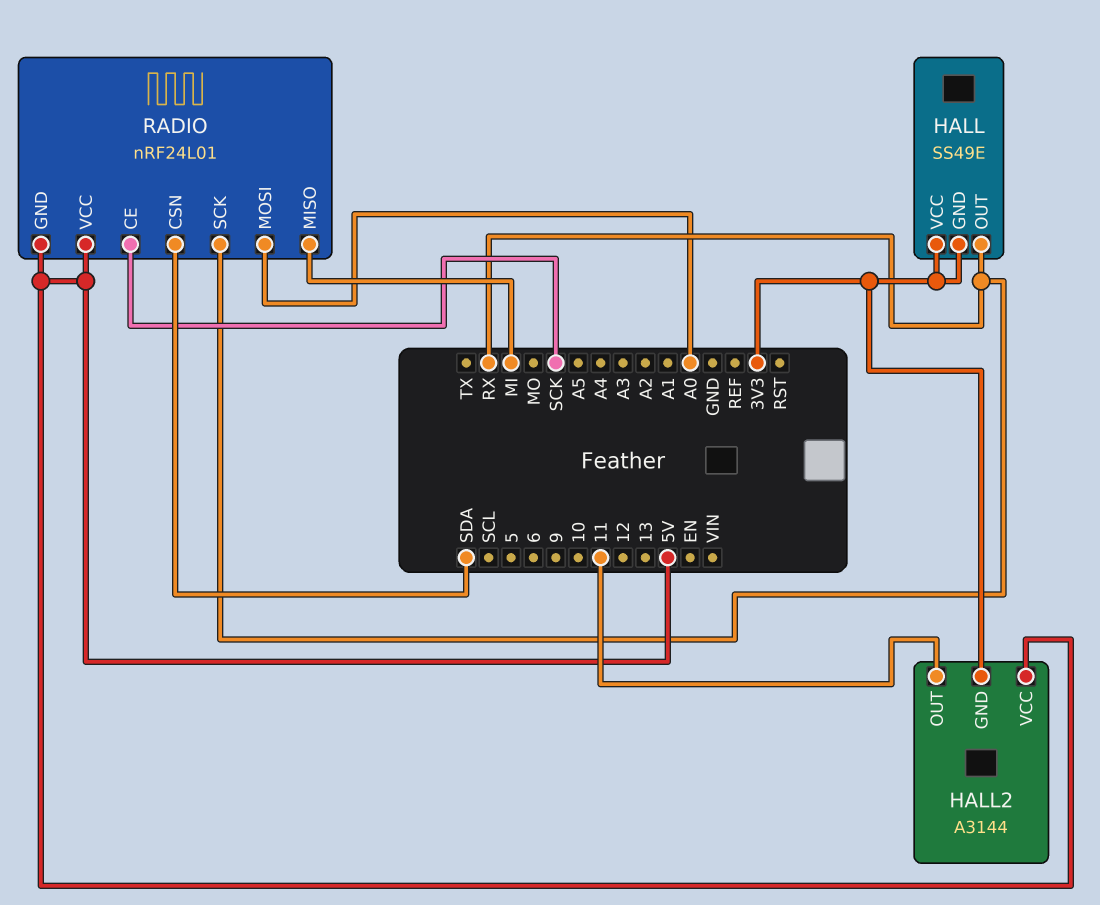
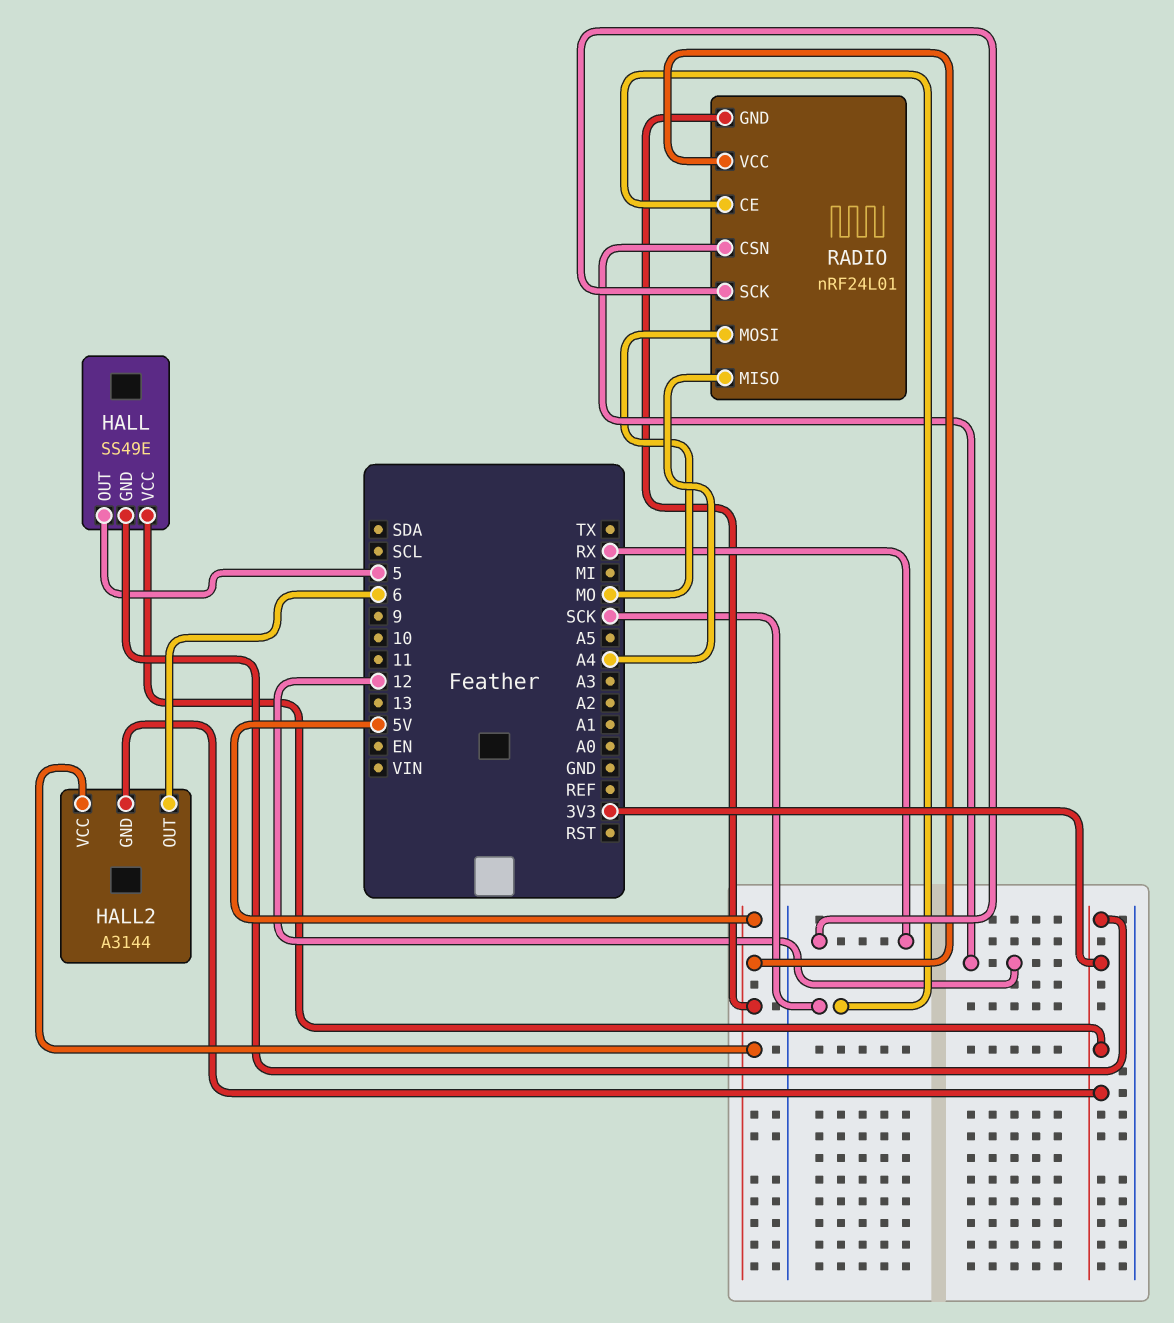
HALL pin OUT: RX -> 5
HALL2 pin OUT: 11 -> 6
RADIO pin CSN: SDA -> 12
RADIO pin MISO: MI -> A4
RADIO pin MOSI: A0 -> MO

